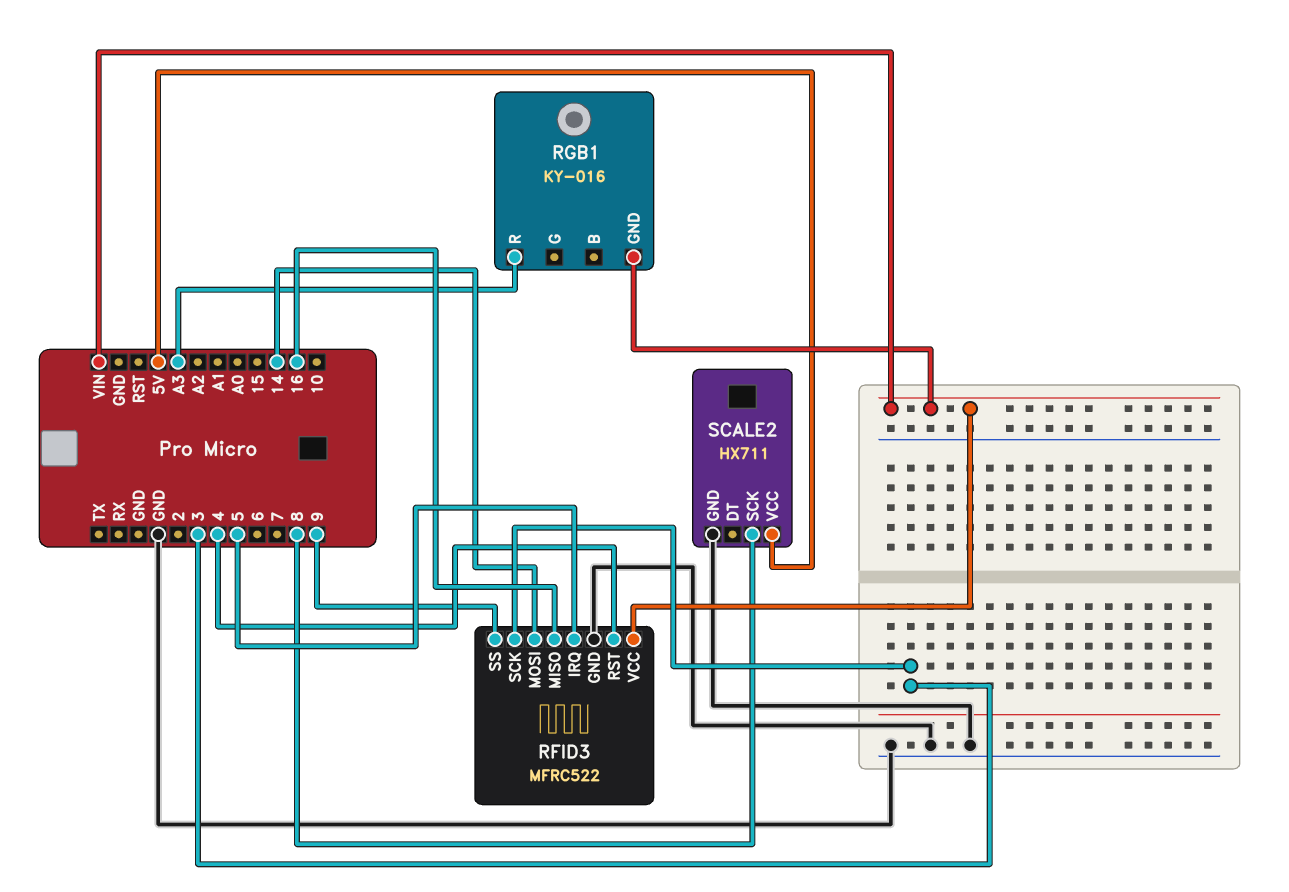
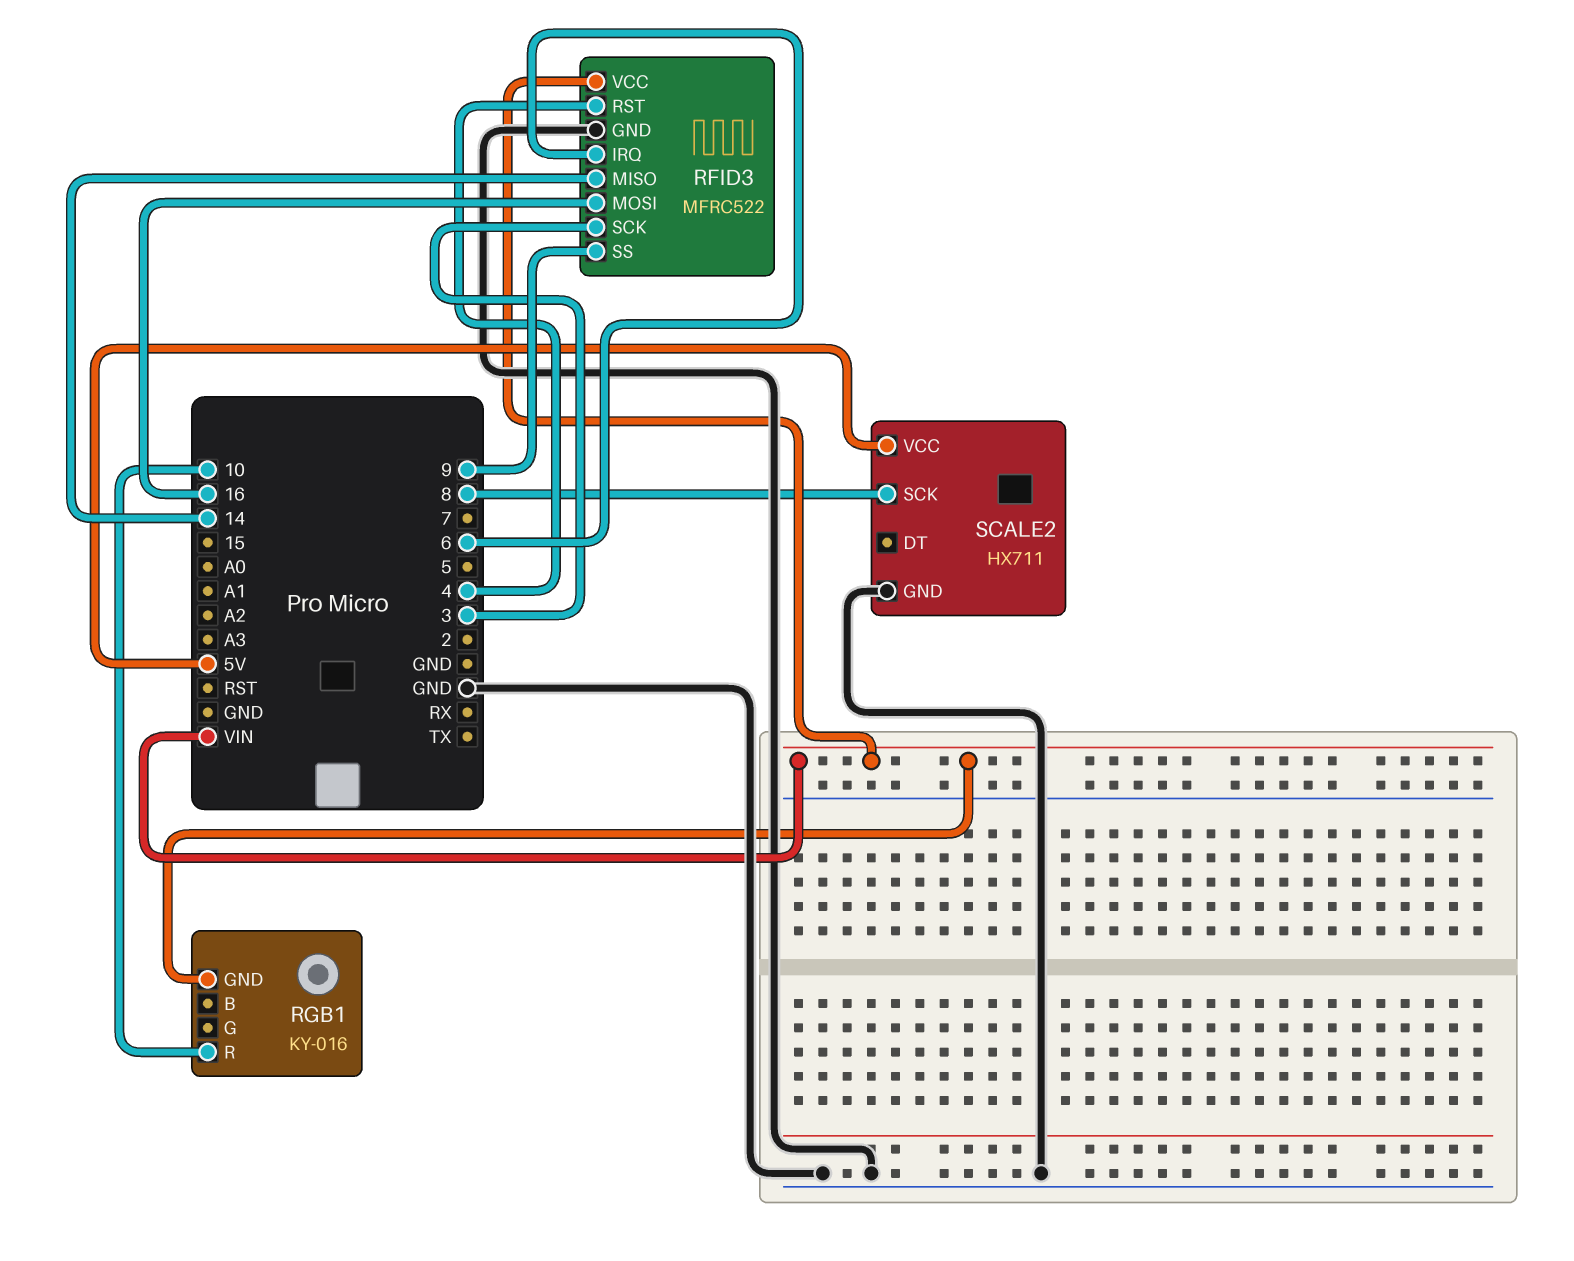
RFID3 pin IRQ: 5 -> 6
RFID3 pin MISO: 16 -> 14
RFID3 pin MOSI: 14 -> 16
RGB1 pin R: A3 -> 10

